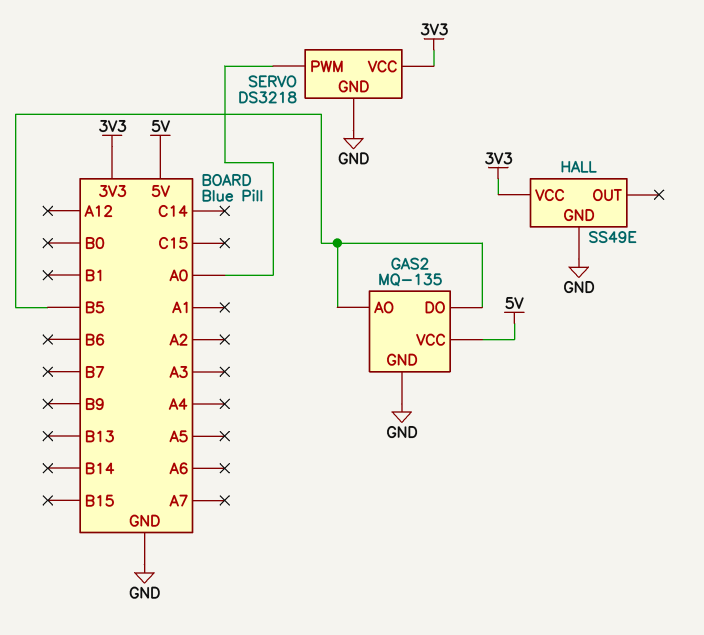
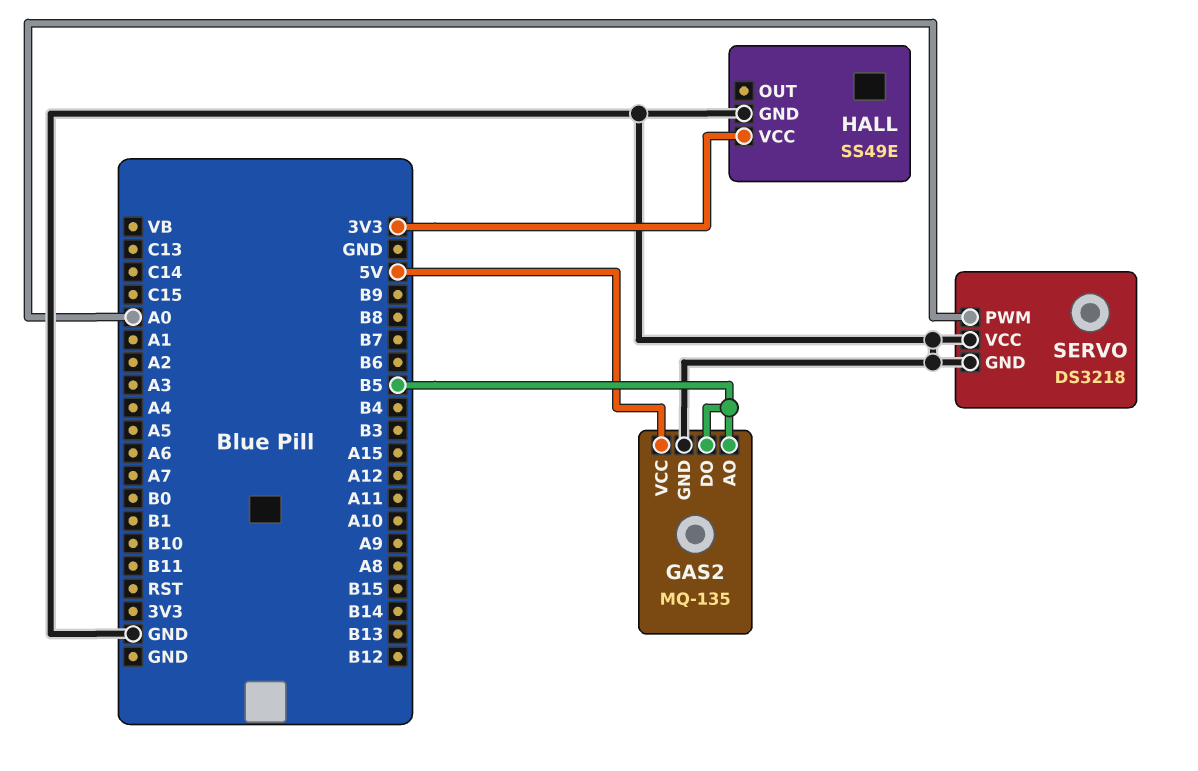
SERVO pin VCC: 3V3 -> GND

